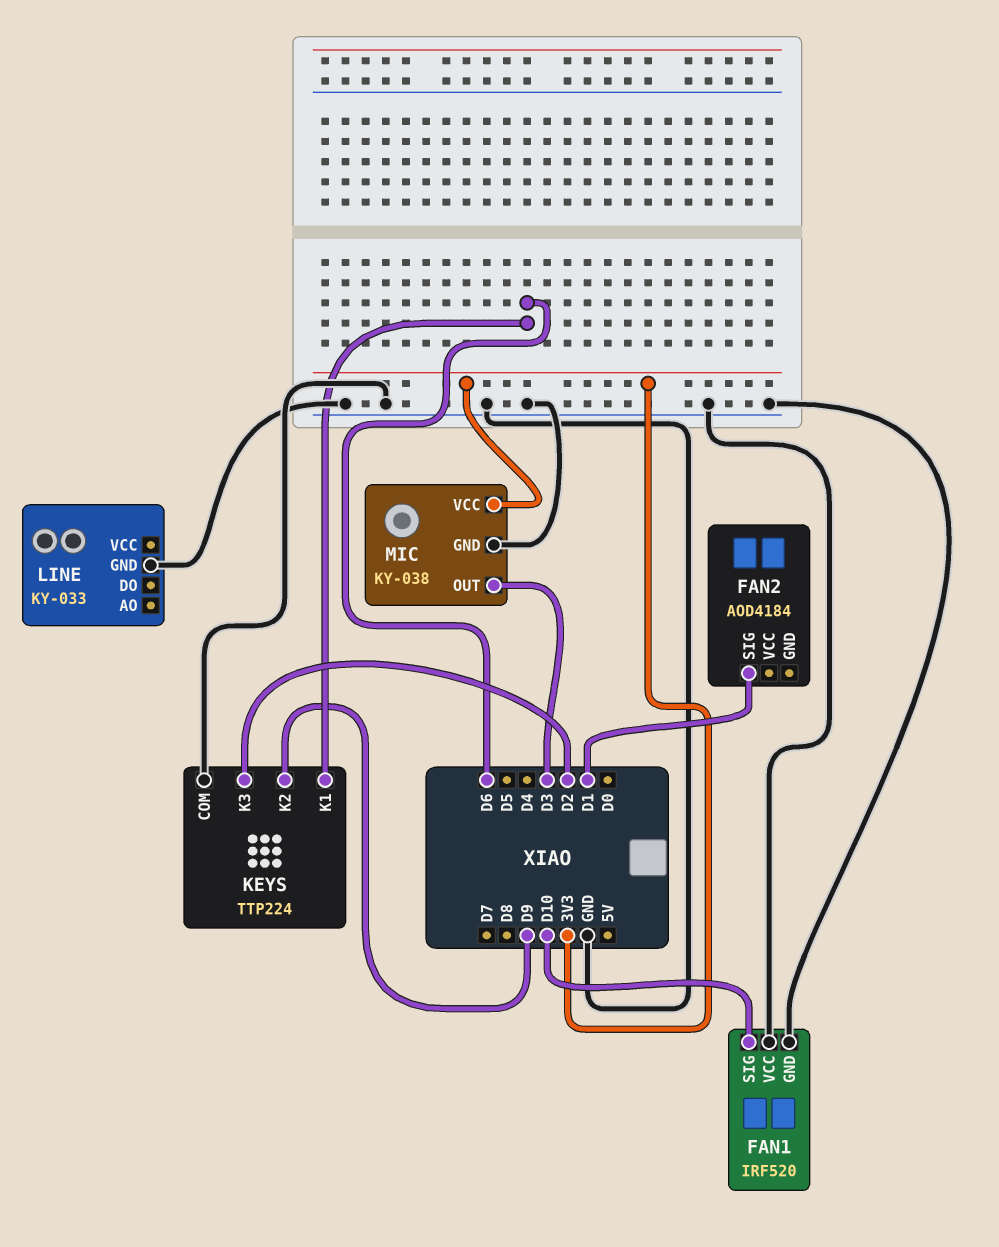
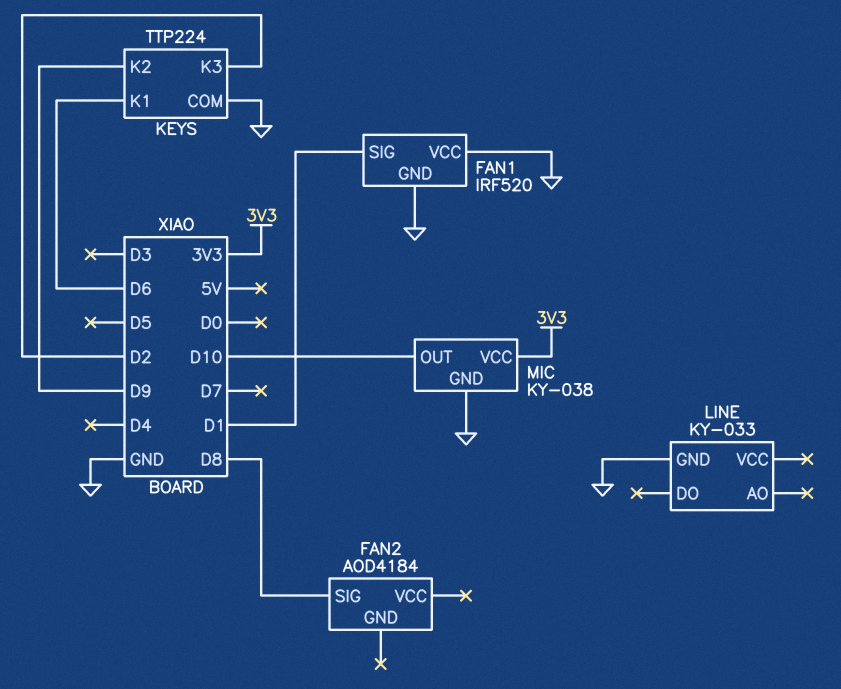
FAN1 pin SIG: D10 -> D1
FAN2 pin SIG: D1 -> D8
MIC pin OUT: D3 -> D10

